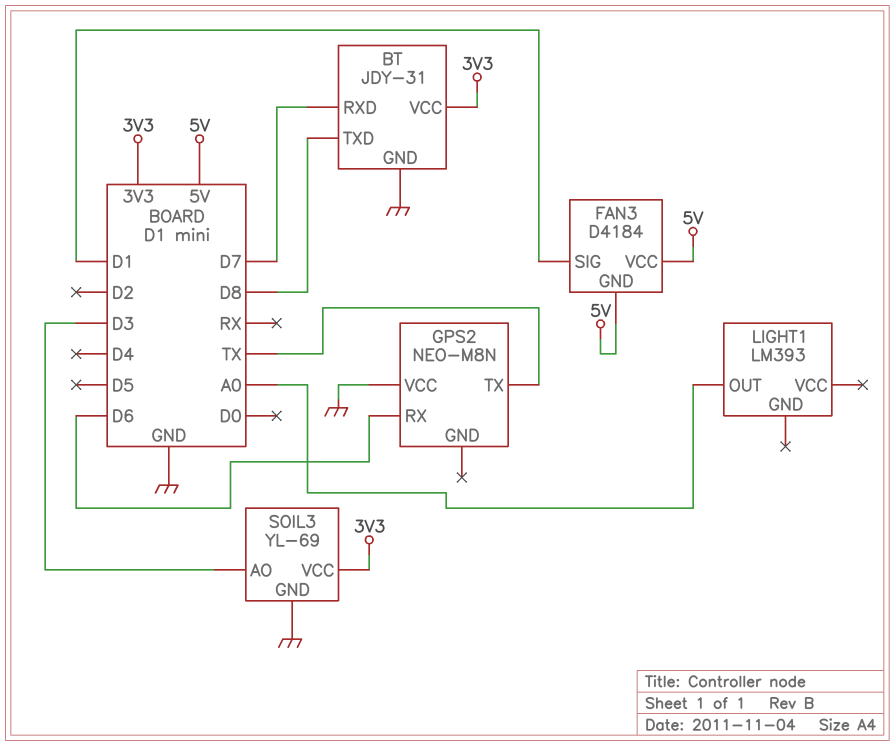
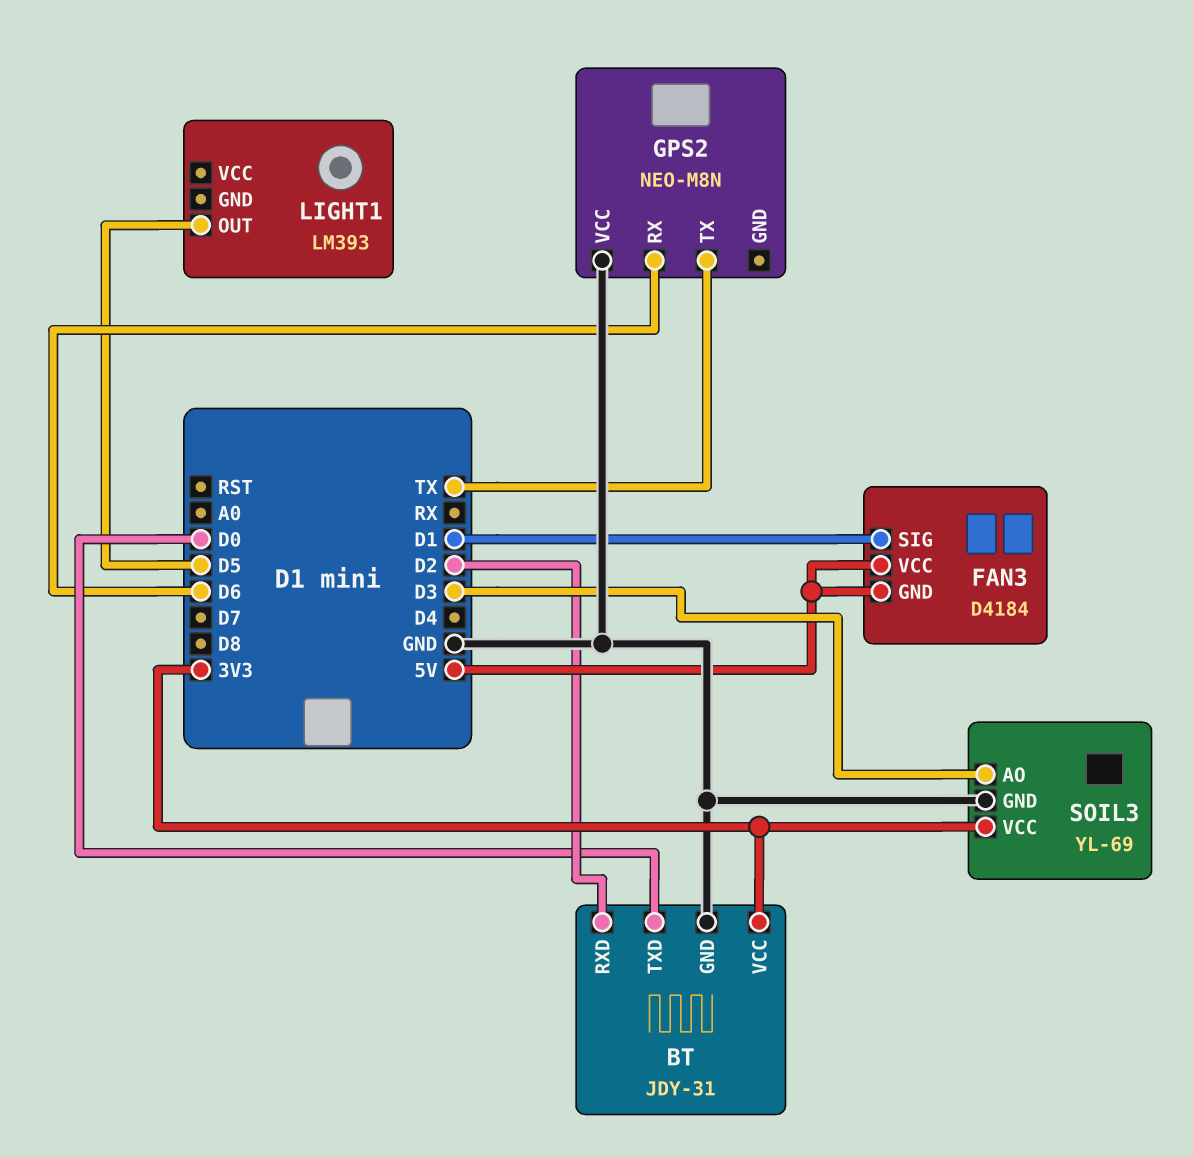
BT pin RXD: D7 -> D2
BT pin TXD: D8 -> D0
LIGHT1 pin OUT: A0 -> D5

